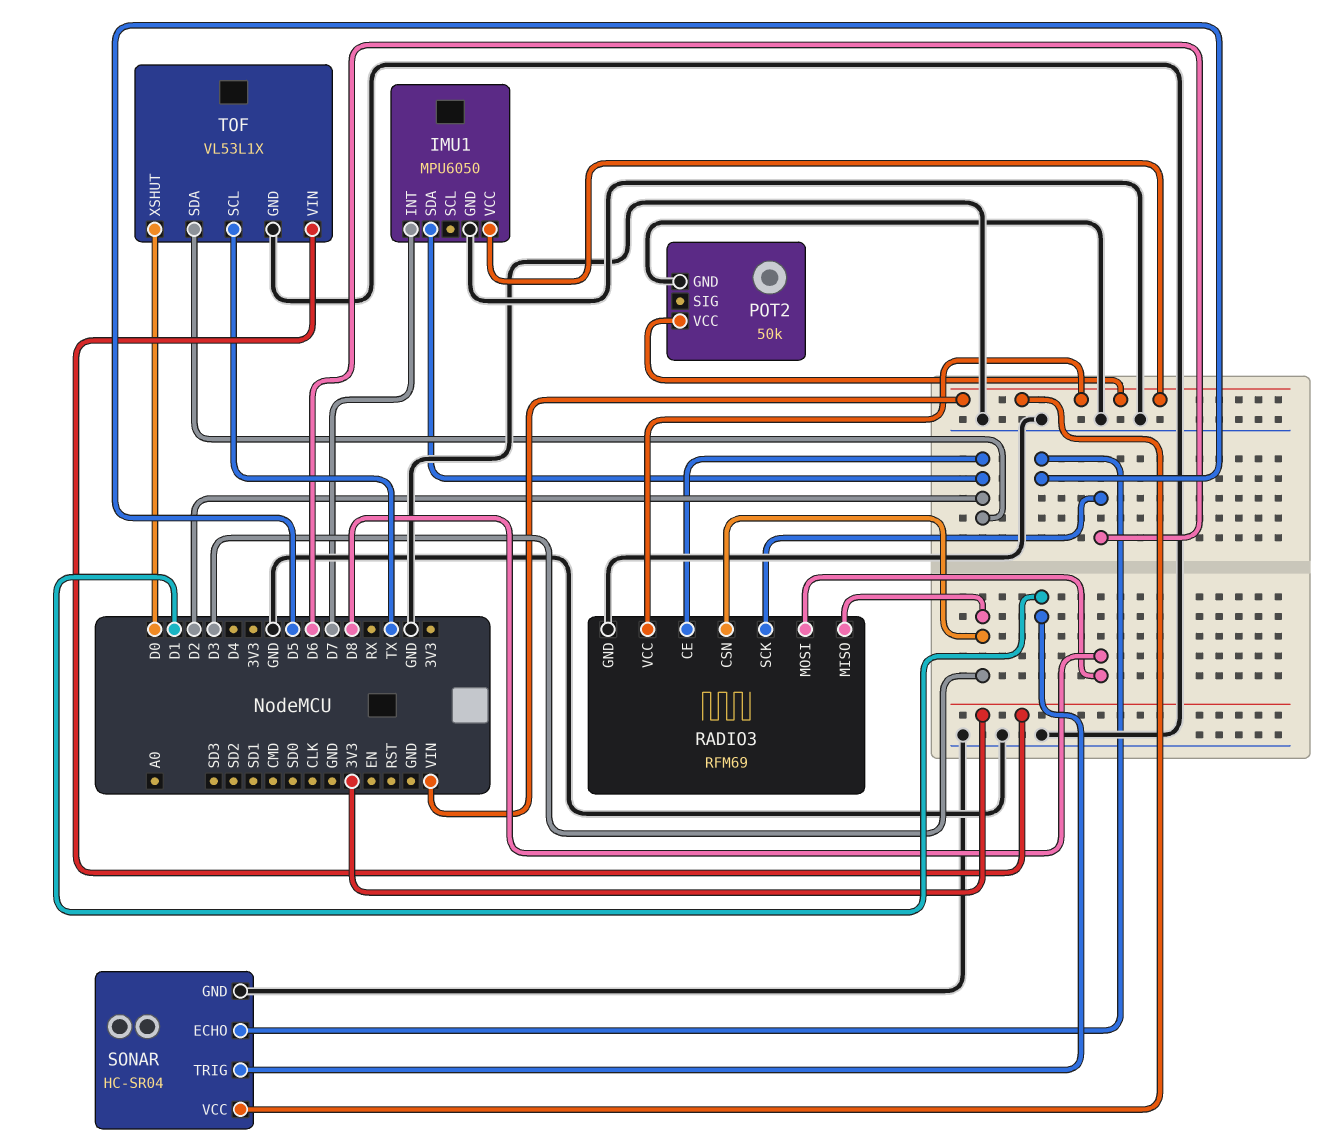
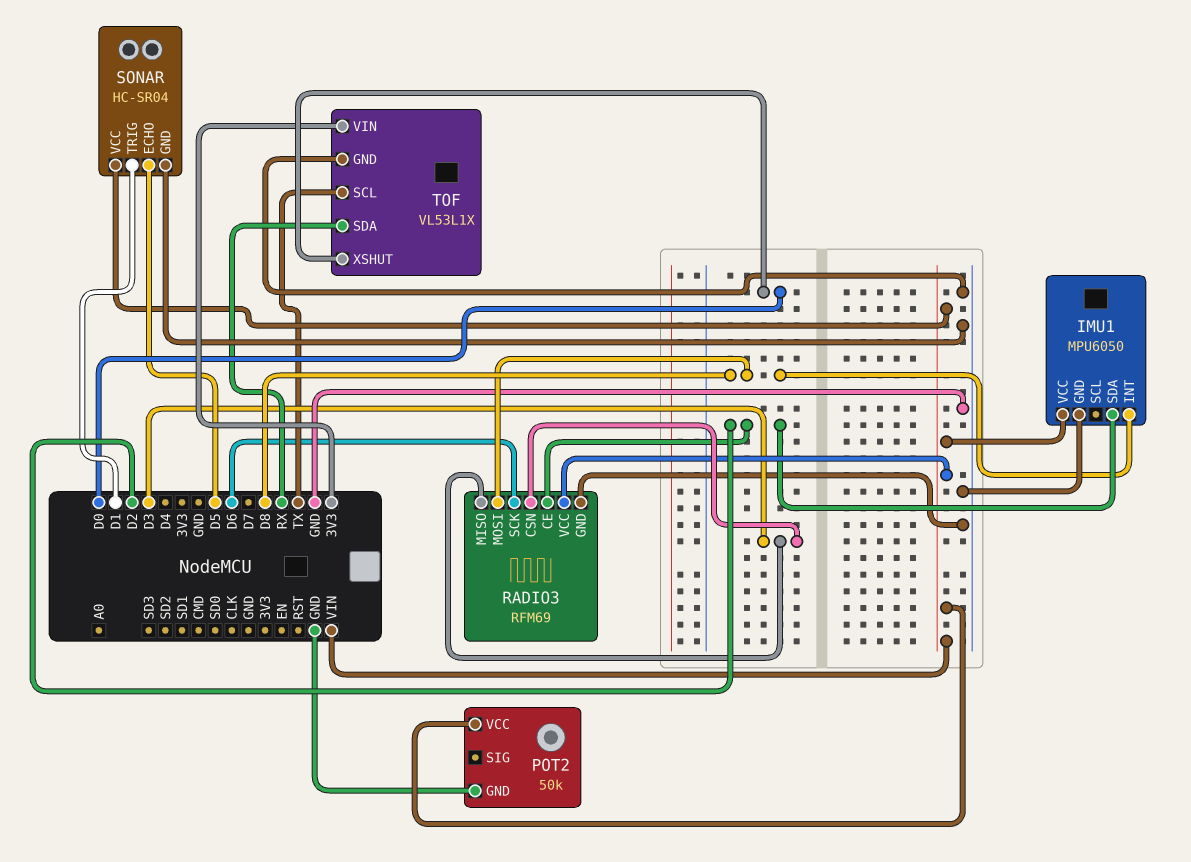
IMU1 pin INT: D7 -> D8
TOF pin SDA: D2 -> RX

